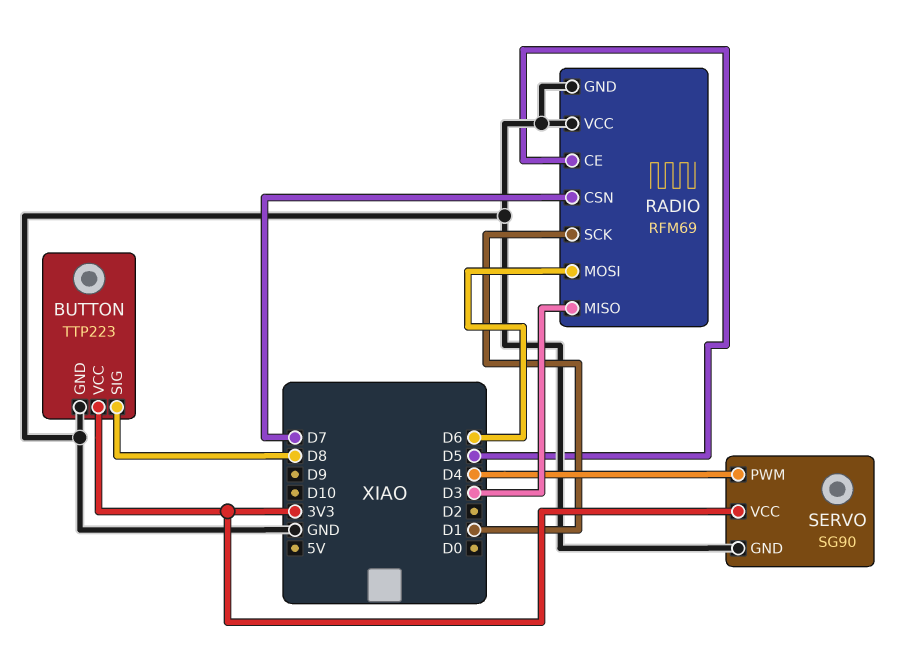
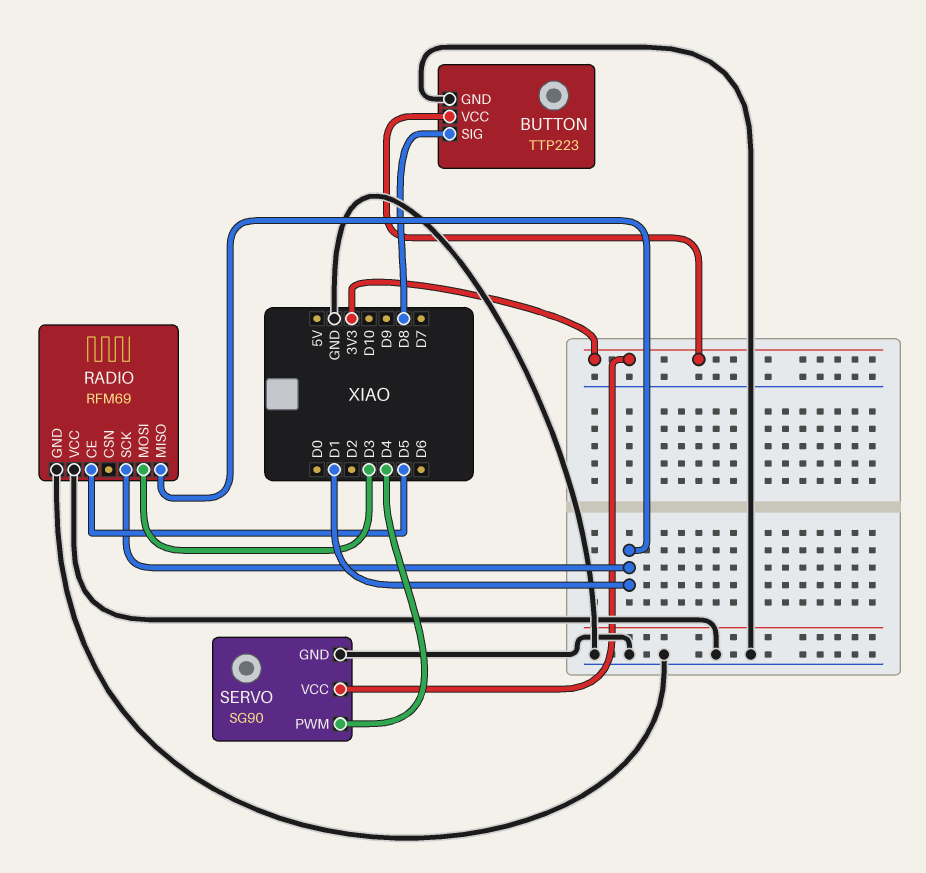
RADIO pin CSN: D7 -> none
RADIO pin MISO: D3 -> D1
RADIO pin MOSI: D6 -> D3

